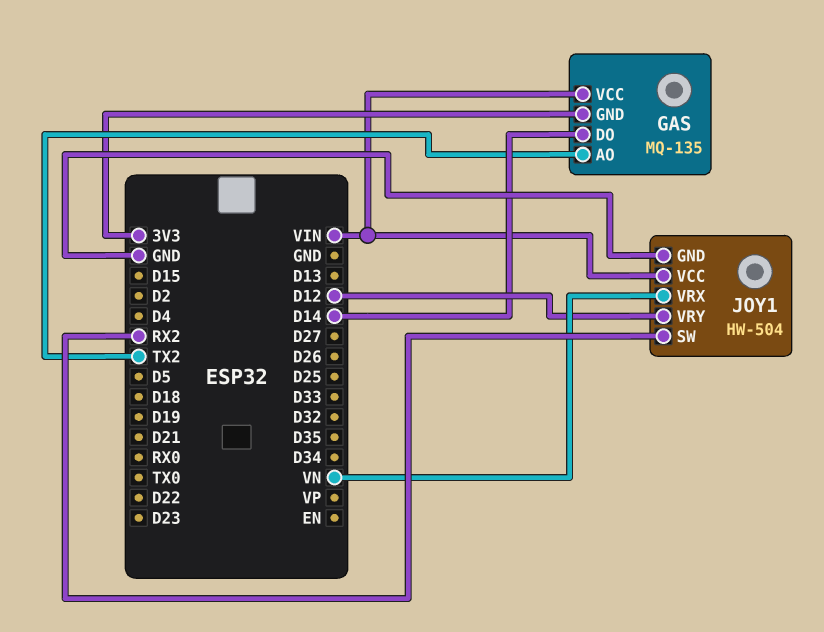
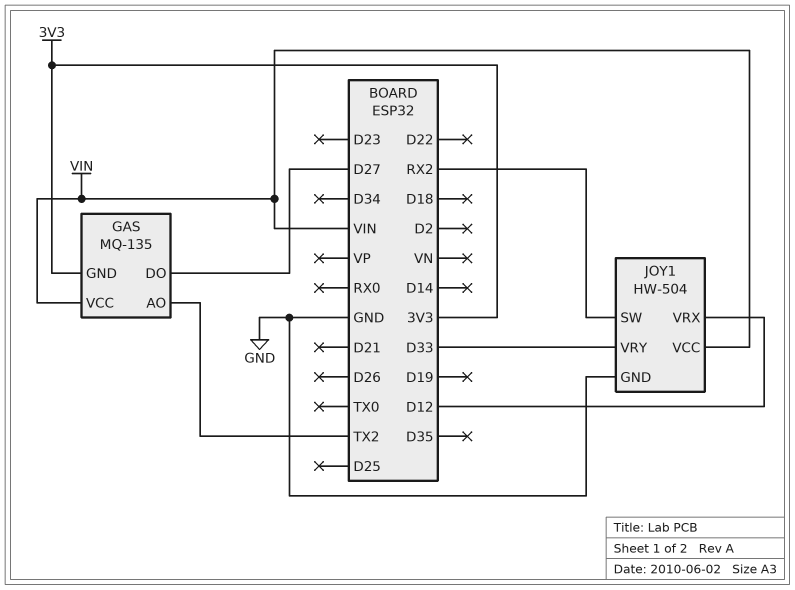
GAS pin DO: D14 -> D27
JOY1 pin VRX: VN -> D12
JOY1 pin VRY: D12 -> D33

